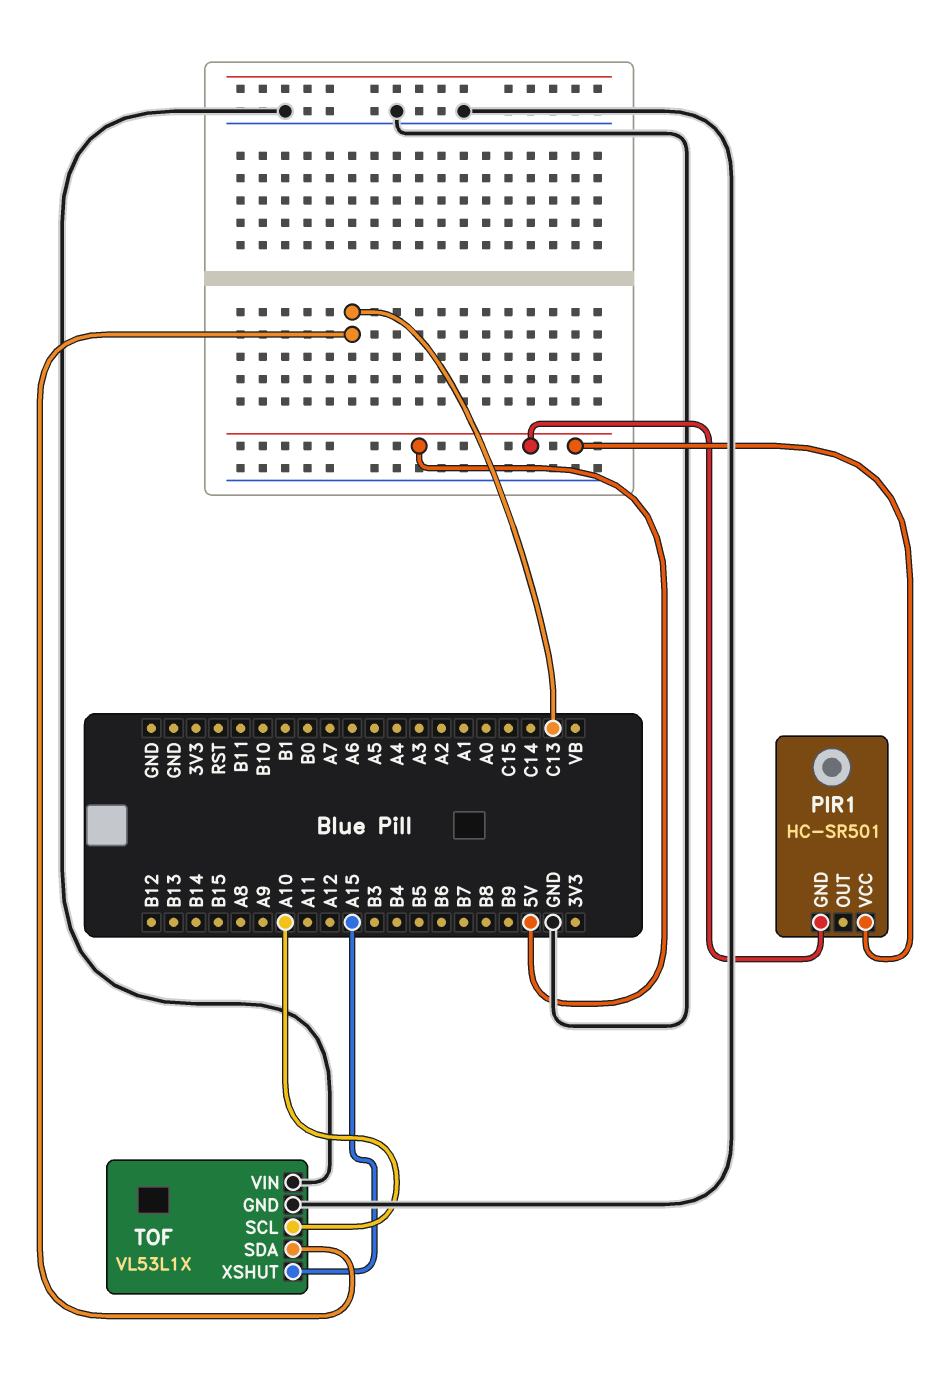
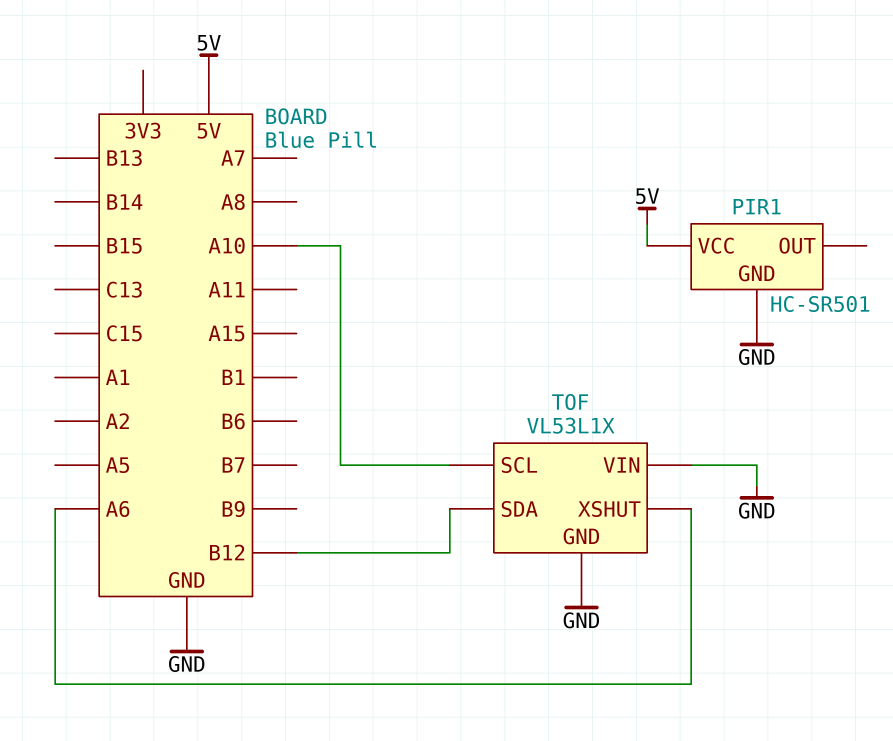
PIR1 pin GND: 5V -> GND
TOF pin SDA: C13 -> B12
TOF pin XSHUT: A15 -> A6

